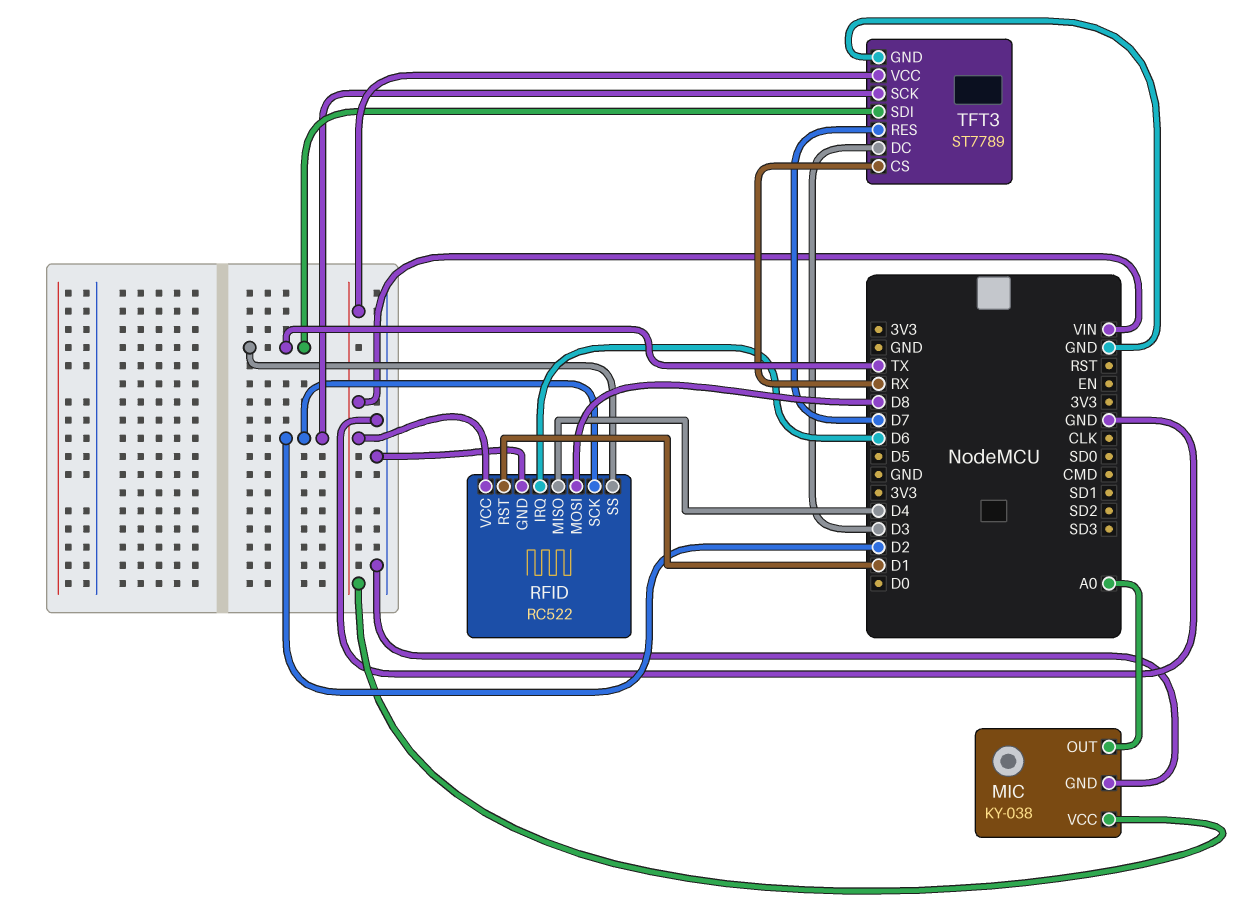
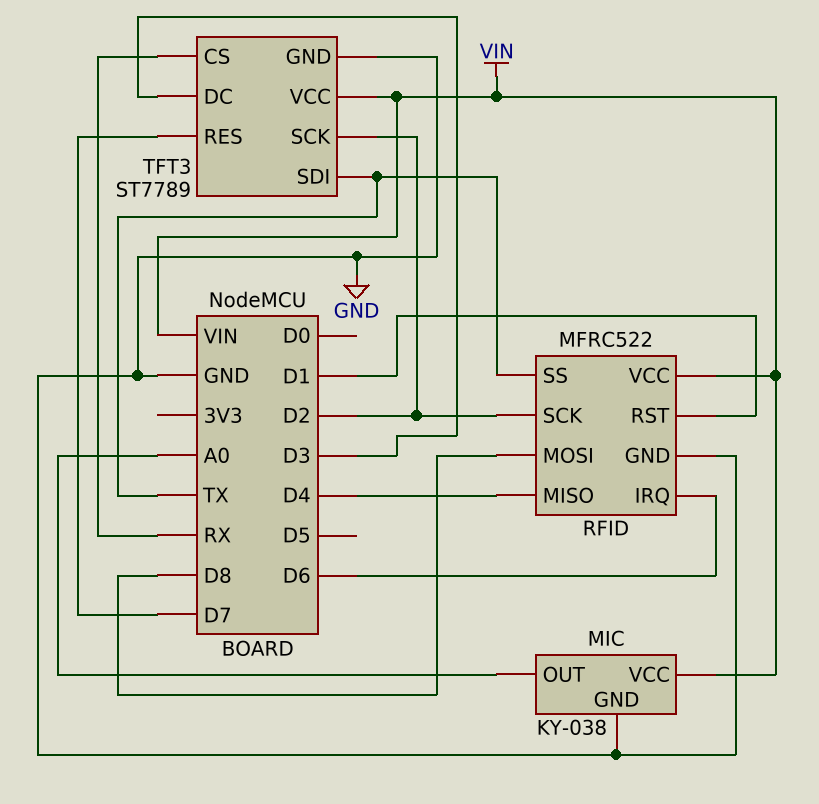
RFID: RC522 -> MFRC522

